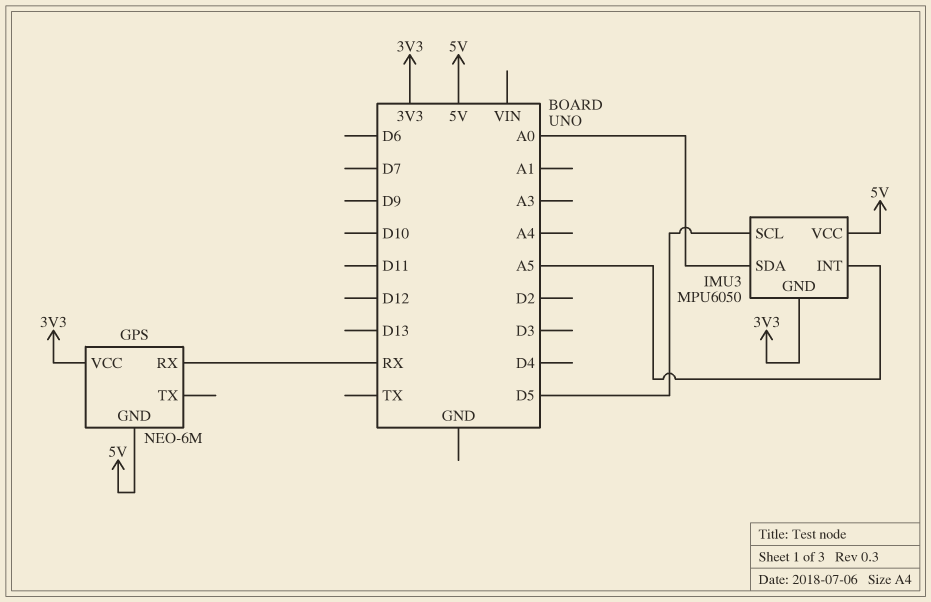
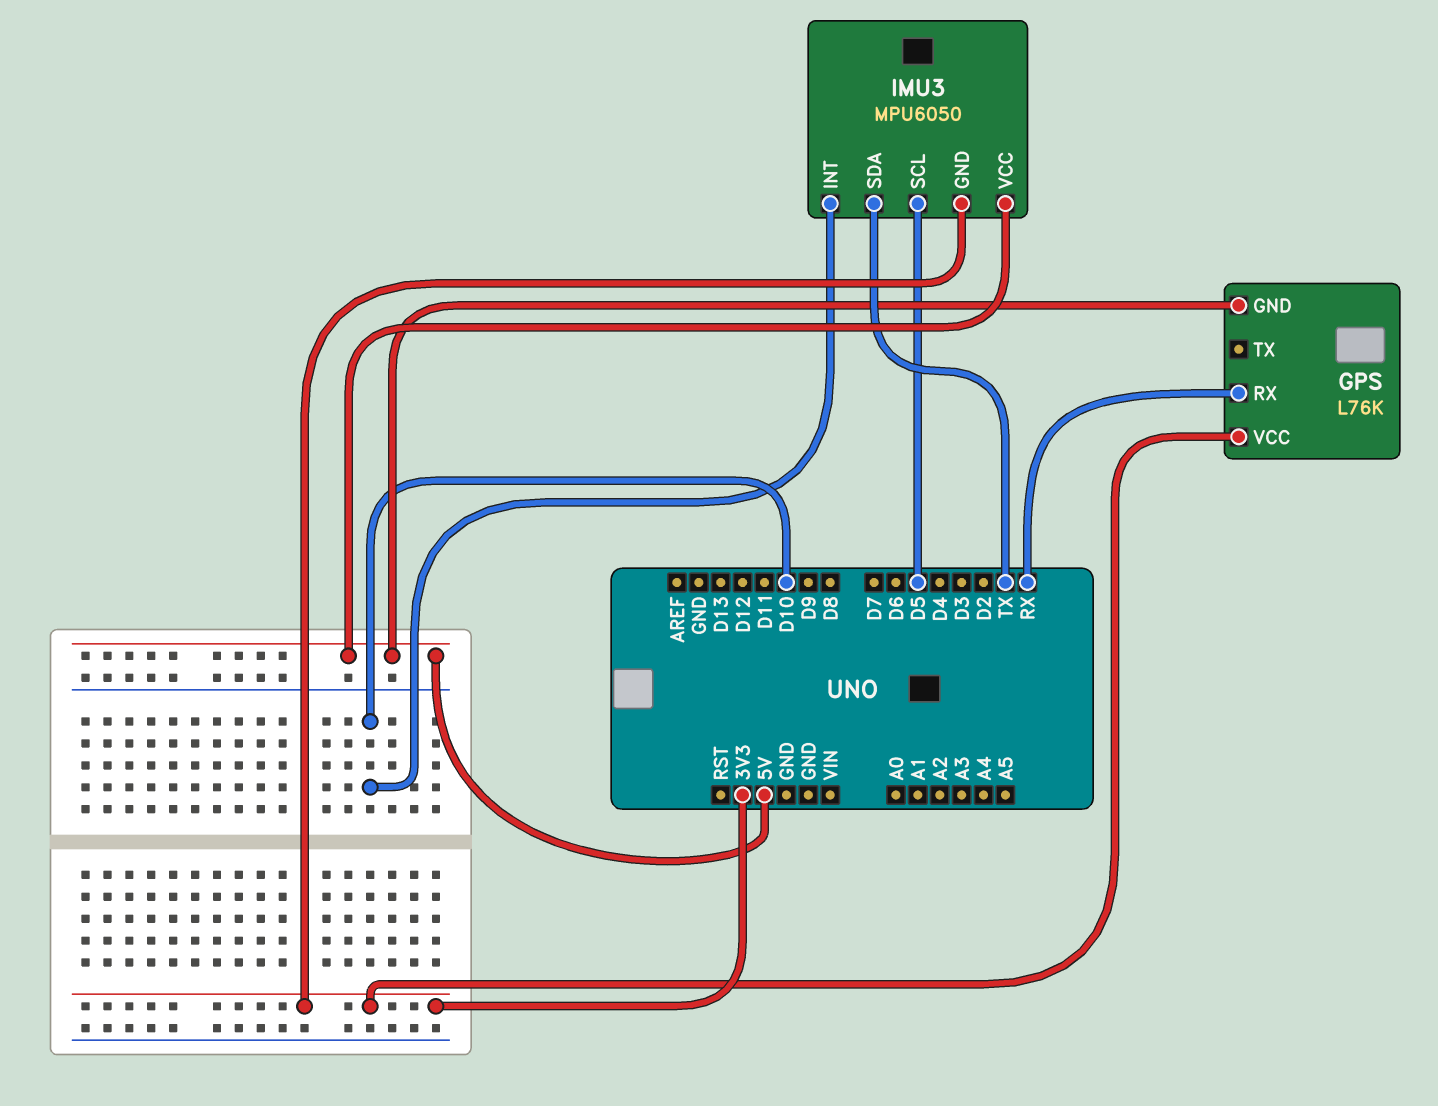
GPS: NEO-6M -> L76K
IMU3 pin INT: A5 -> D10
IMU3 pin SDA: A0 -> TX

